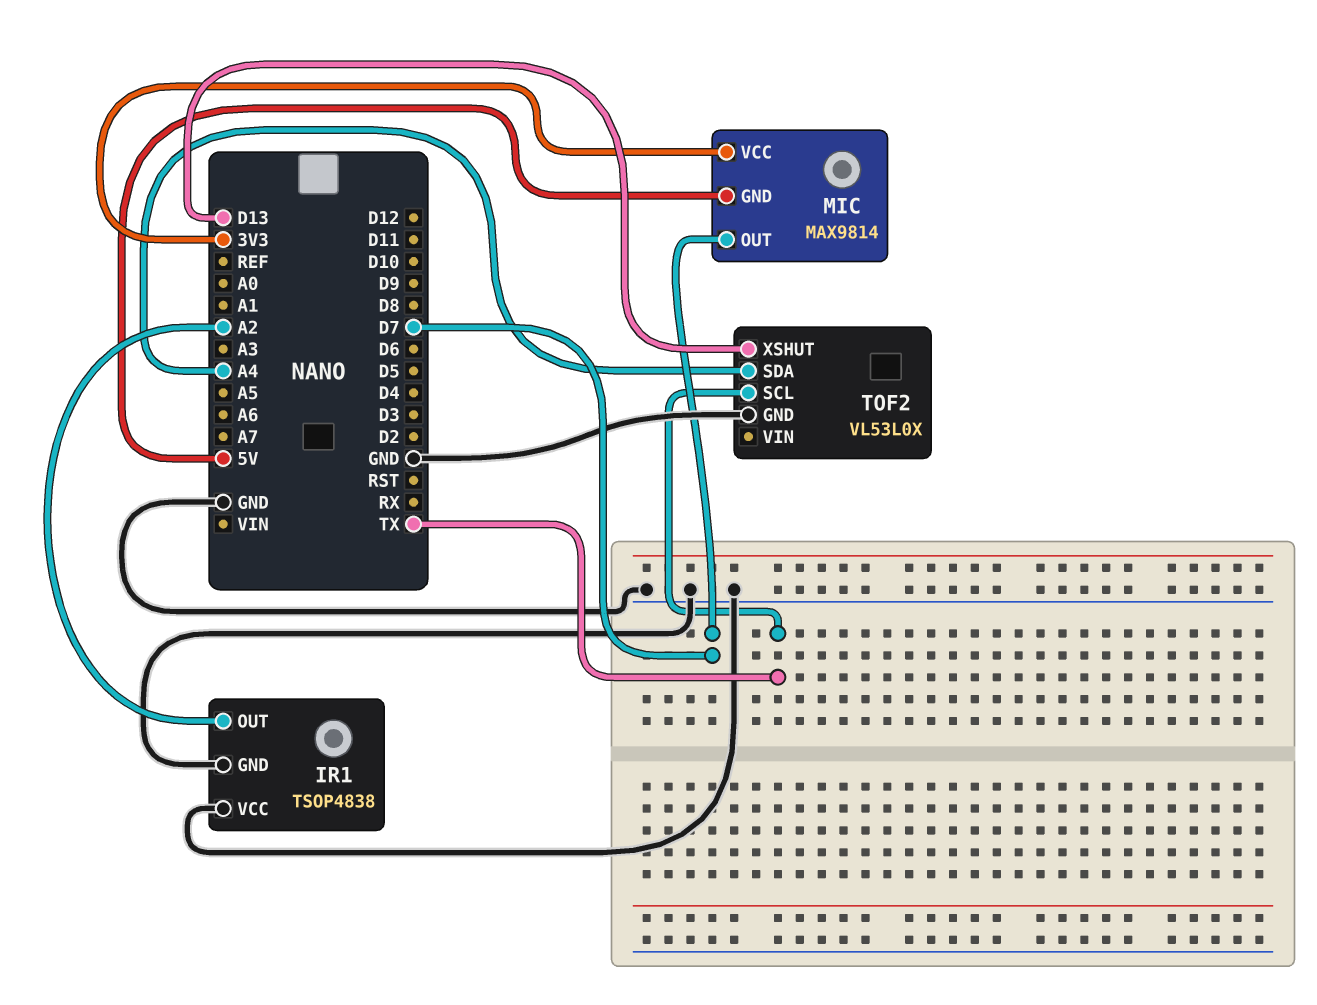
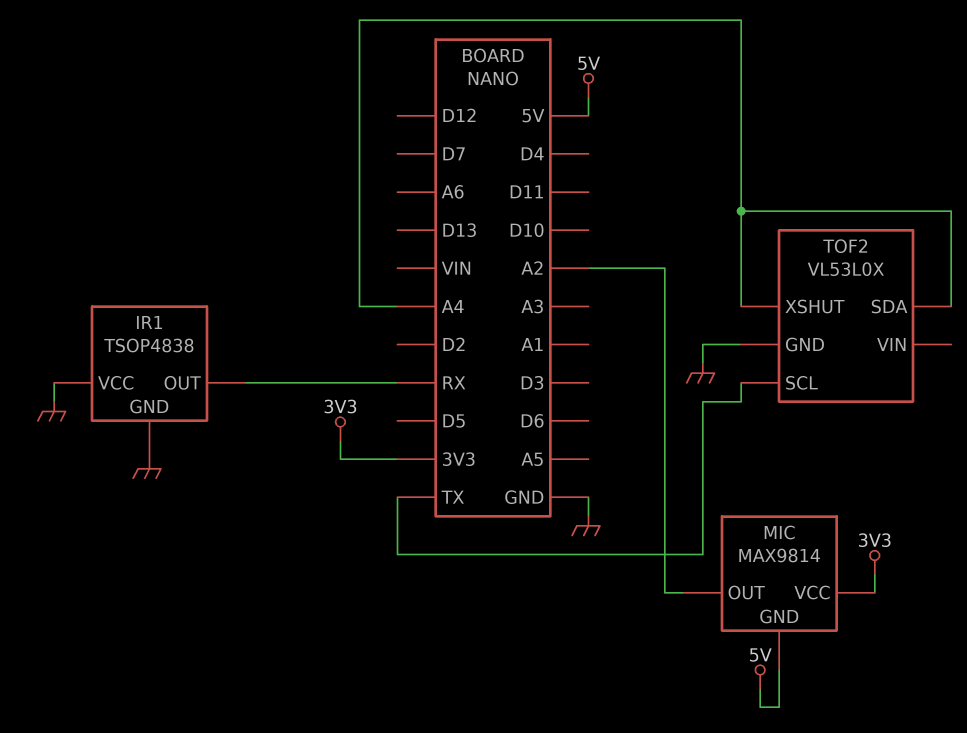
IR1 pin OUT: A2 -> RX
MIC pin OUT: D7 -> A2
TOF2 pin XSHUT: D13 -> A4

